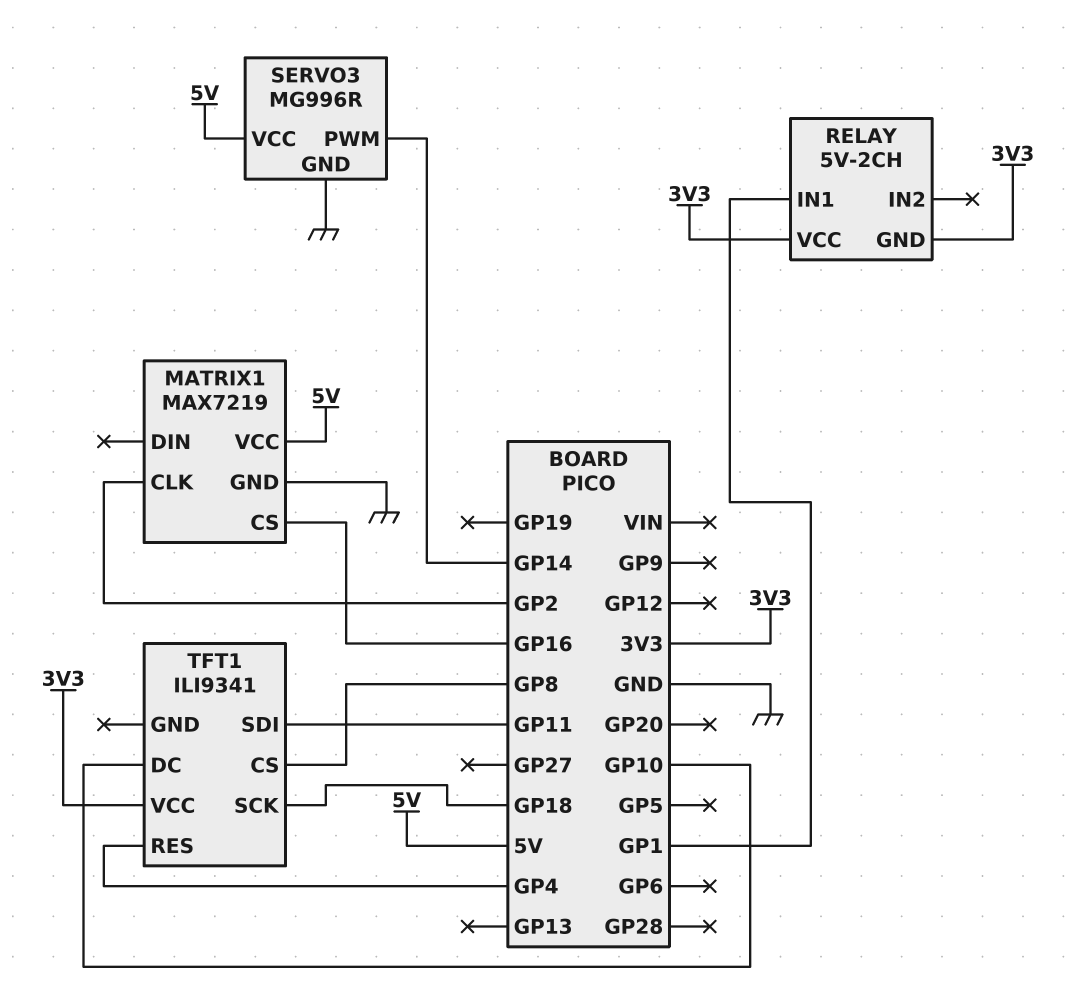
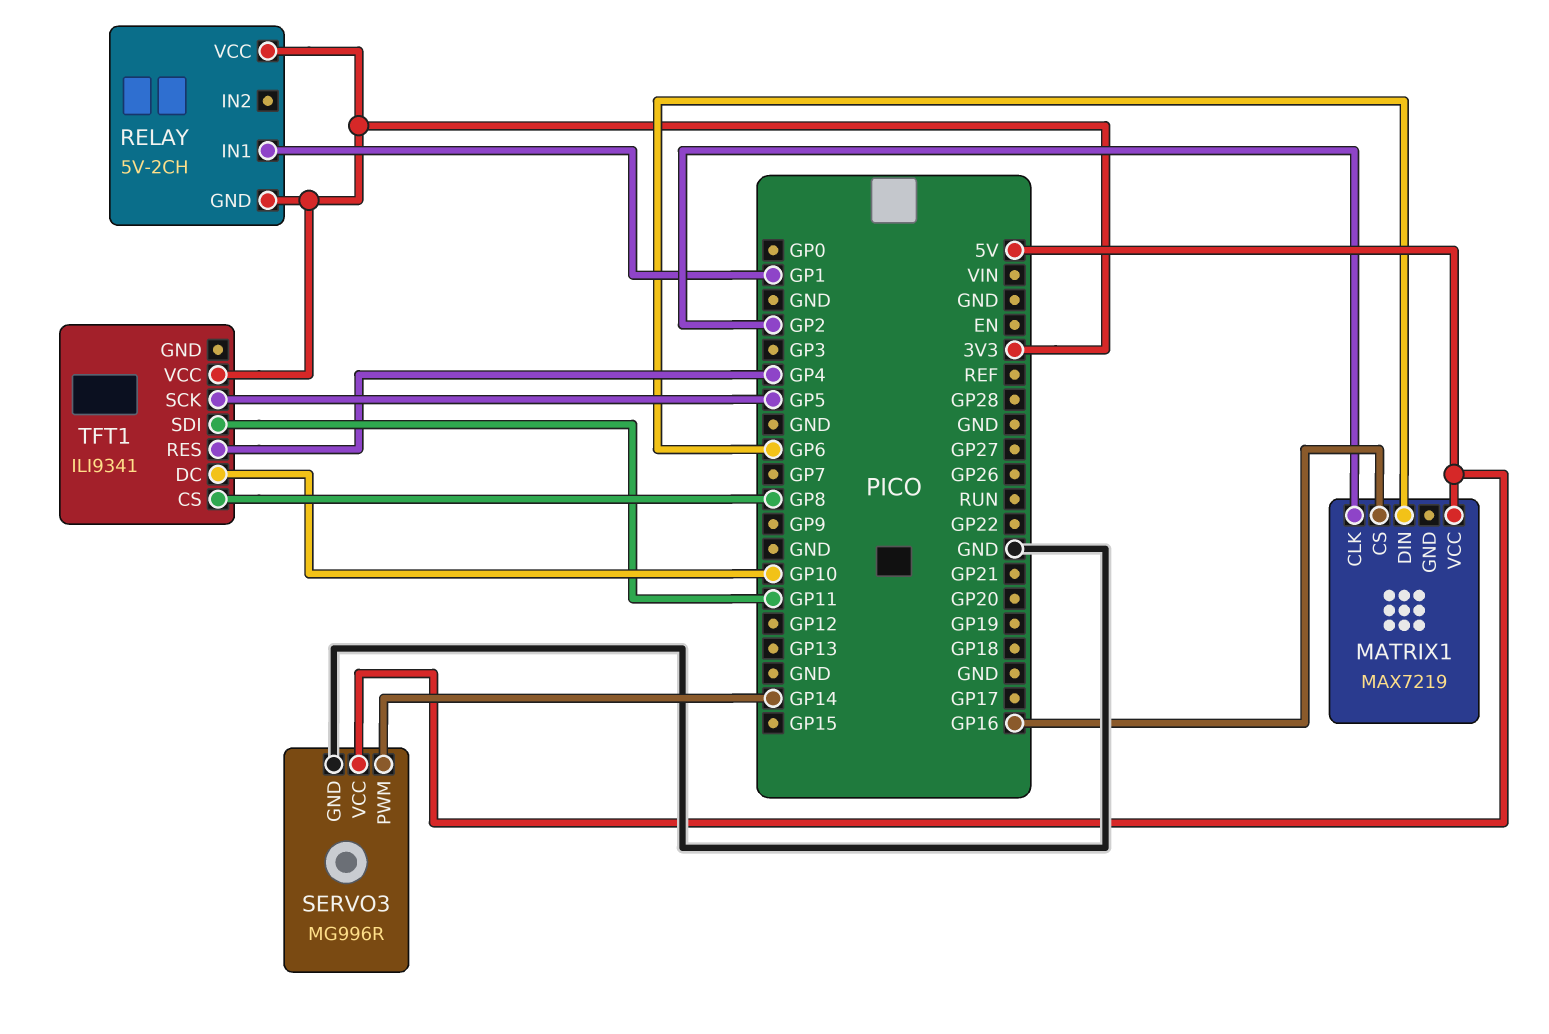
MATRIX1 pin DIN: none -> GP6
MATRIX1 pin GND: GND -> none
TFT1 pin SCK: GP18 -> GP5

